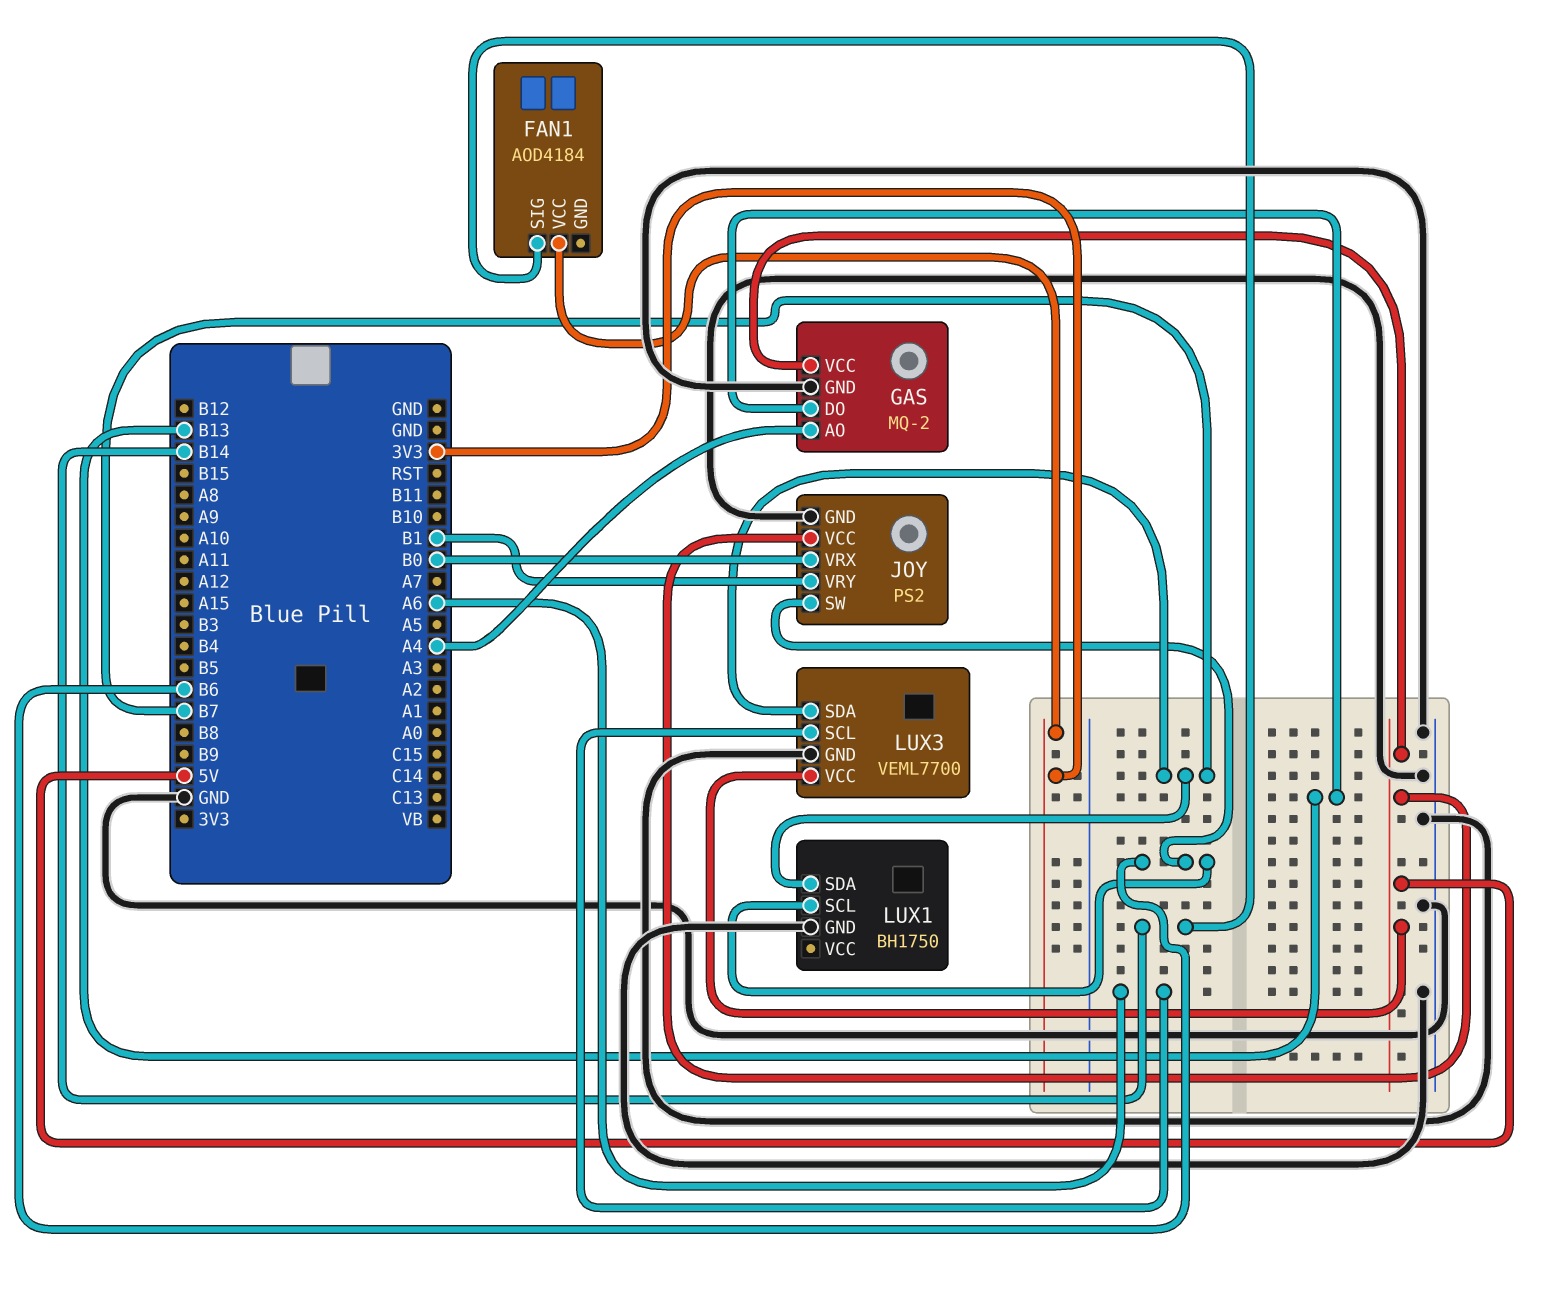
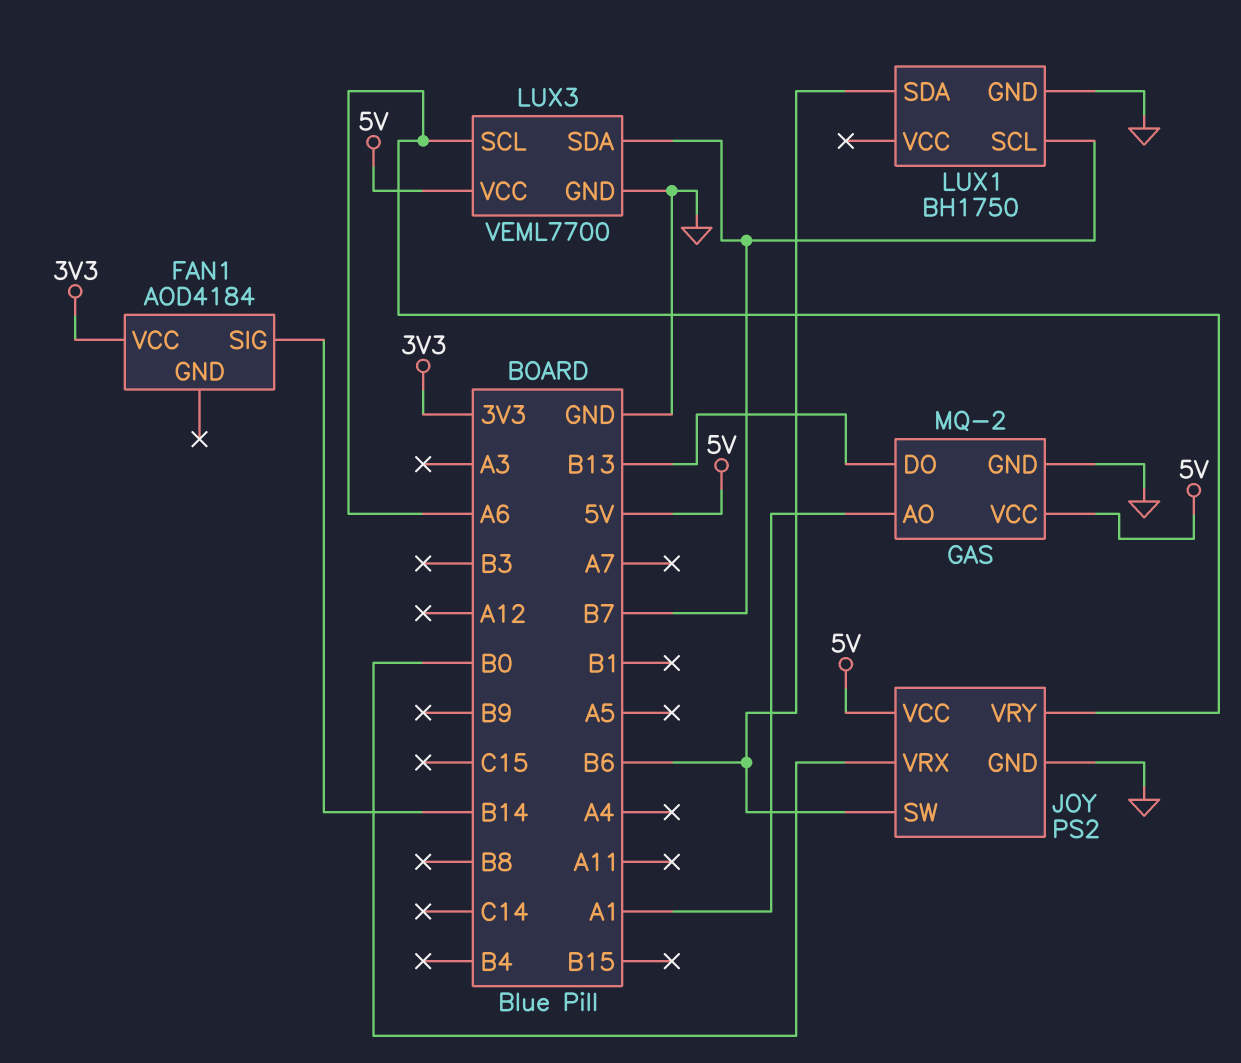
GAS pin AO: A4 -> A1
JOY pin VRY: B1 -> A6
LUX1 pin SCL: B6 -> B7
LUX1 pin SDA: B7 -> B6

